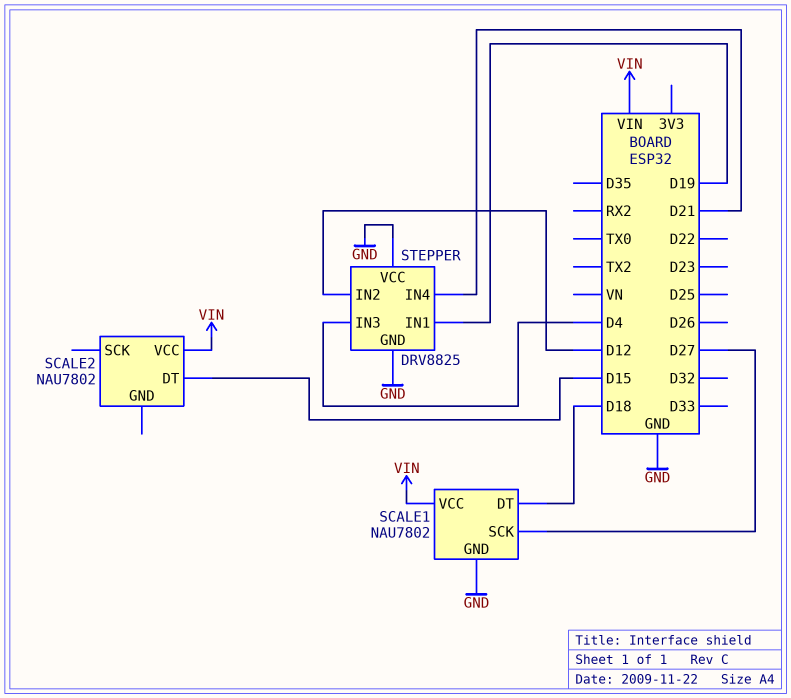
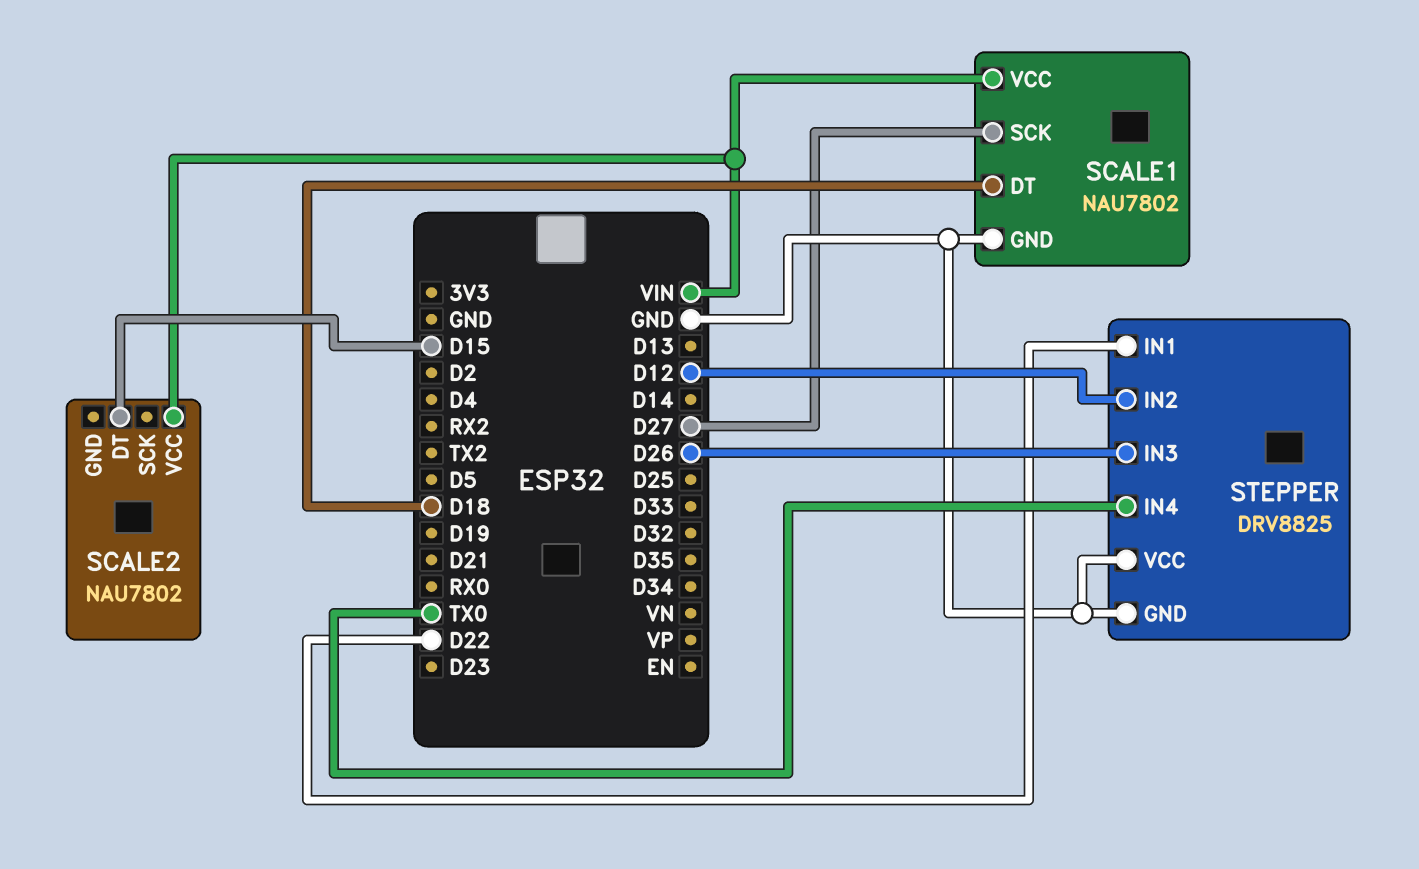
STEPPER pin IN1: D19 -> D22
STEPPER pin IN3: D4 -> D26
STEPPER pin IN4: D21 -> TX0

